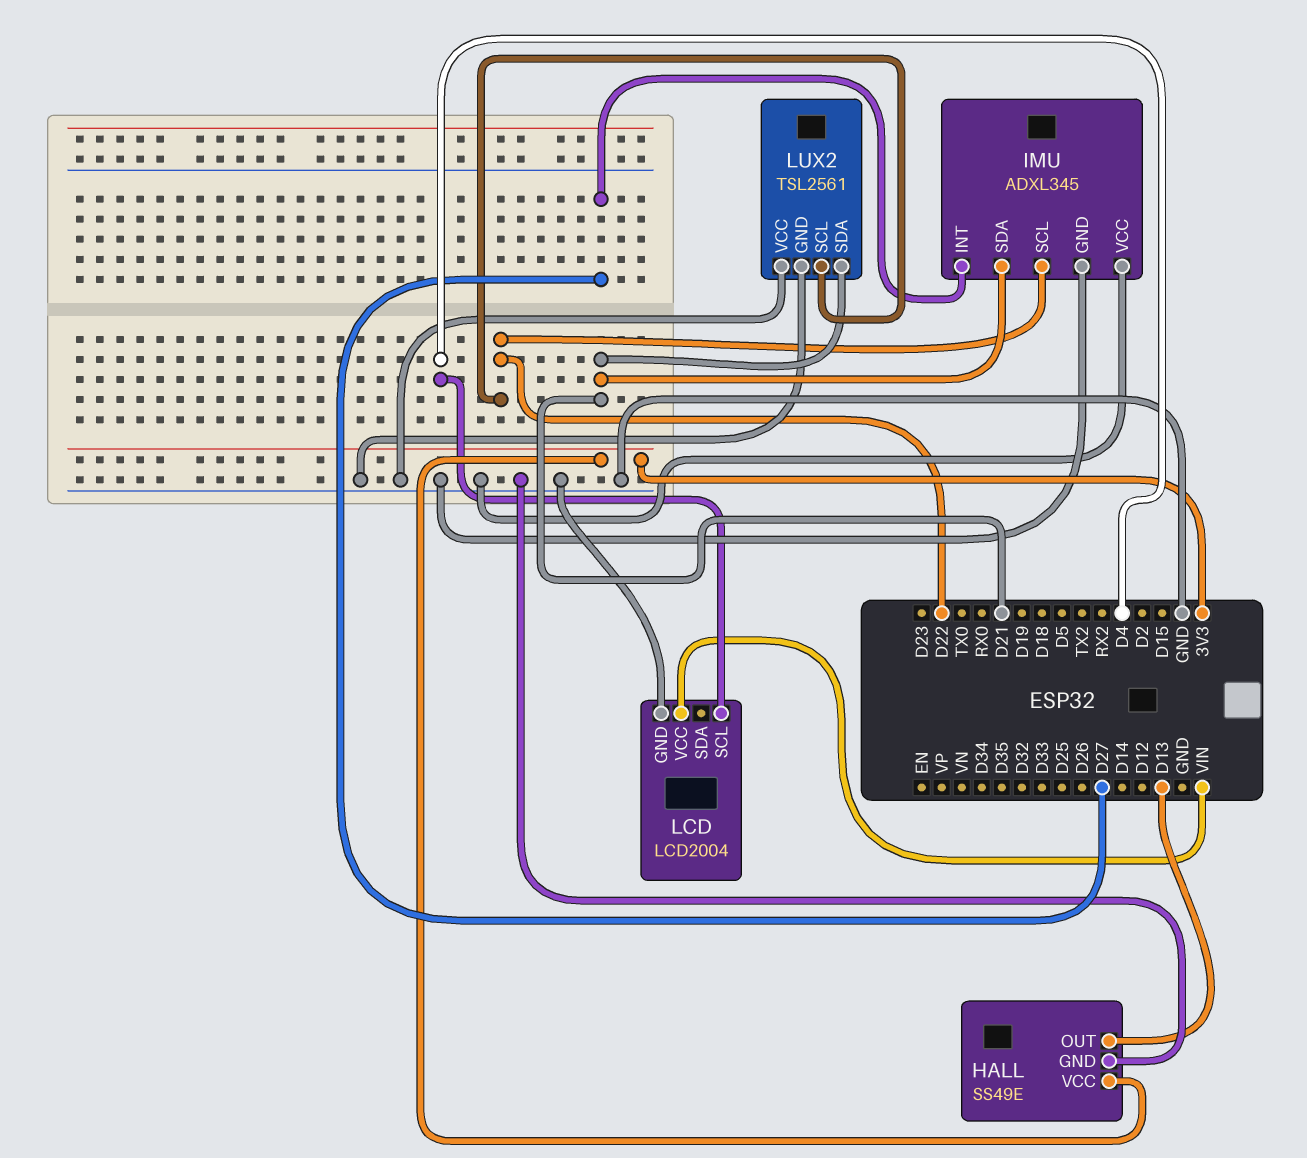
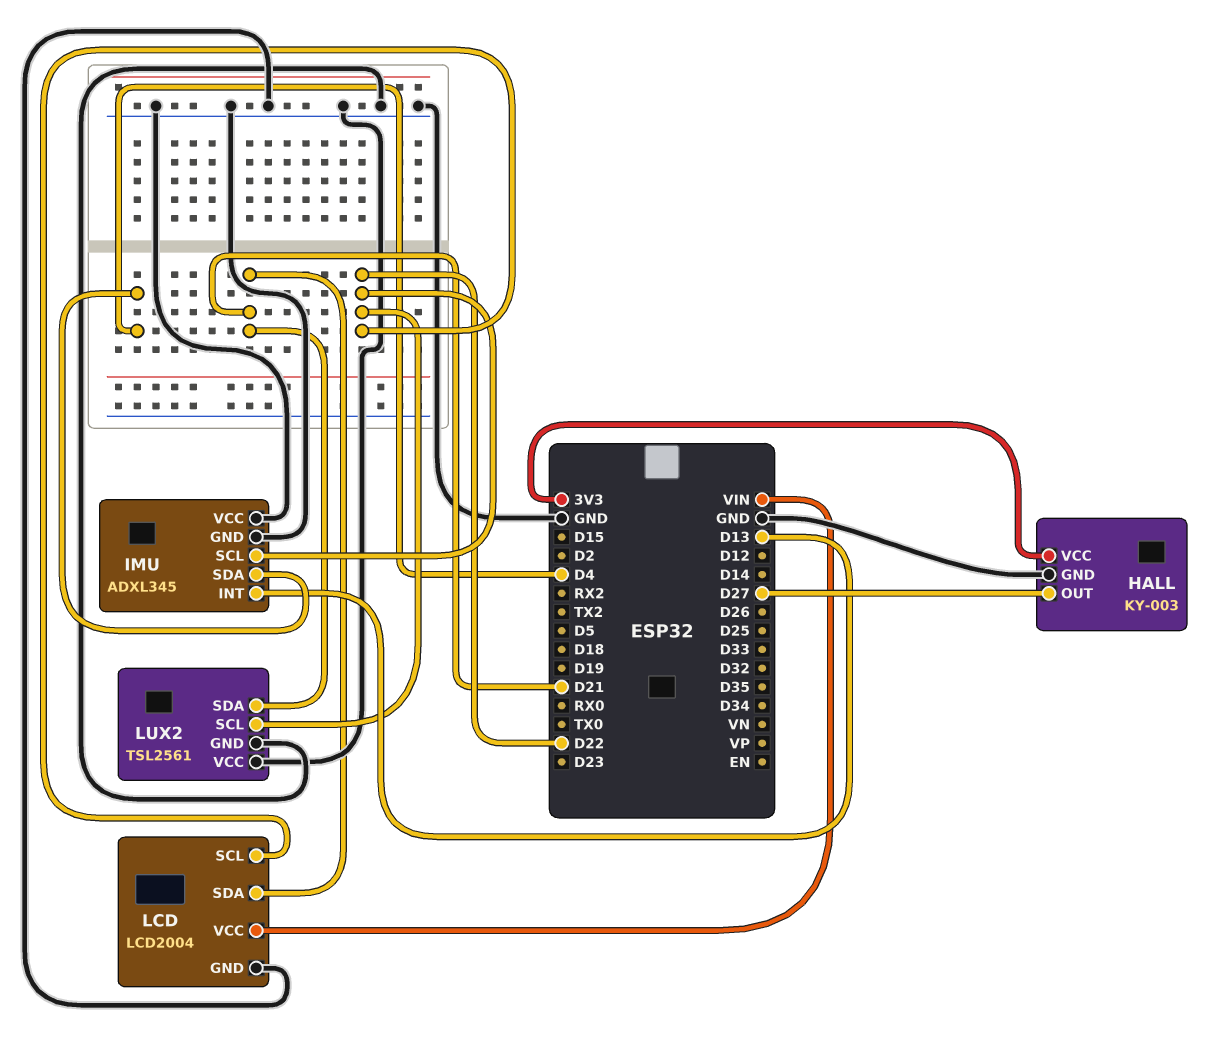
HALL: SS49E -> KY-003
HALL pin OUT: D13 -> D27
IMU pin INT: D27 -> D13
IMU pin SDA: D21 -> D4
LCD pin SCL: D4 -> D22
LCD pin SDA: none -> D21

